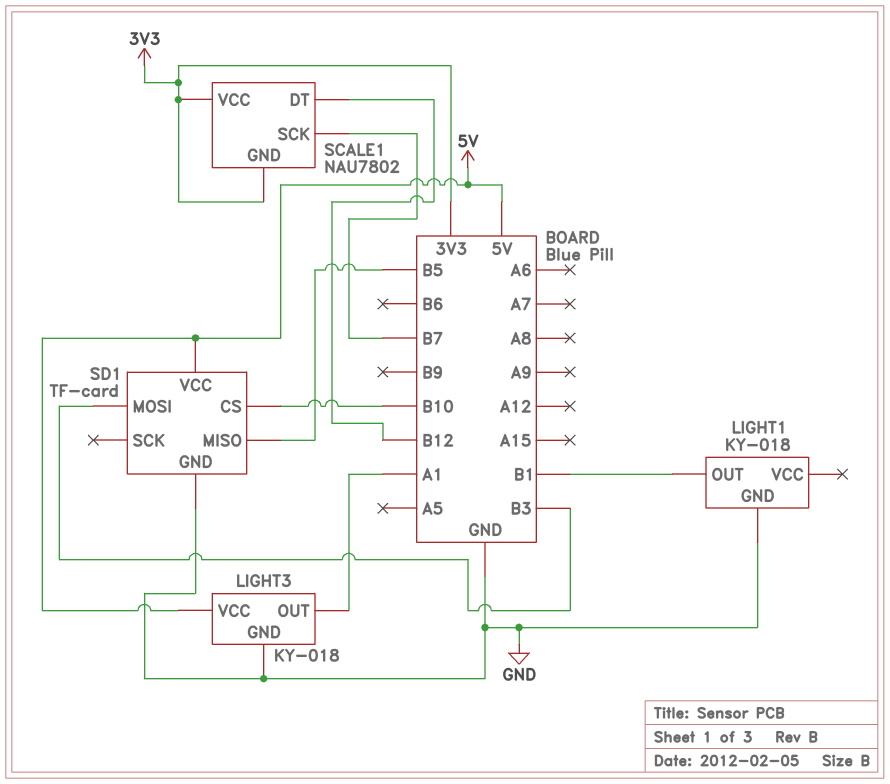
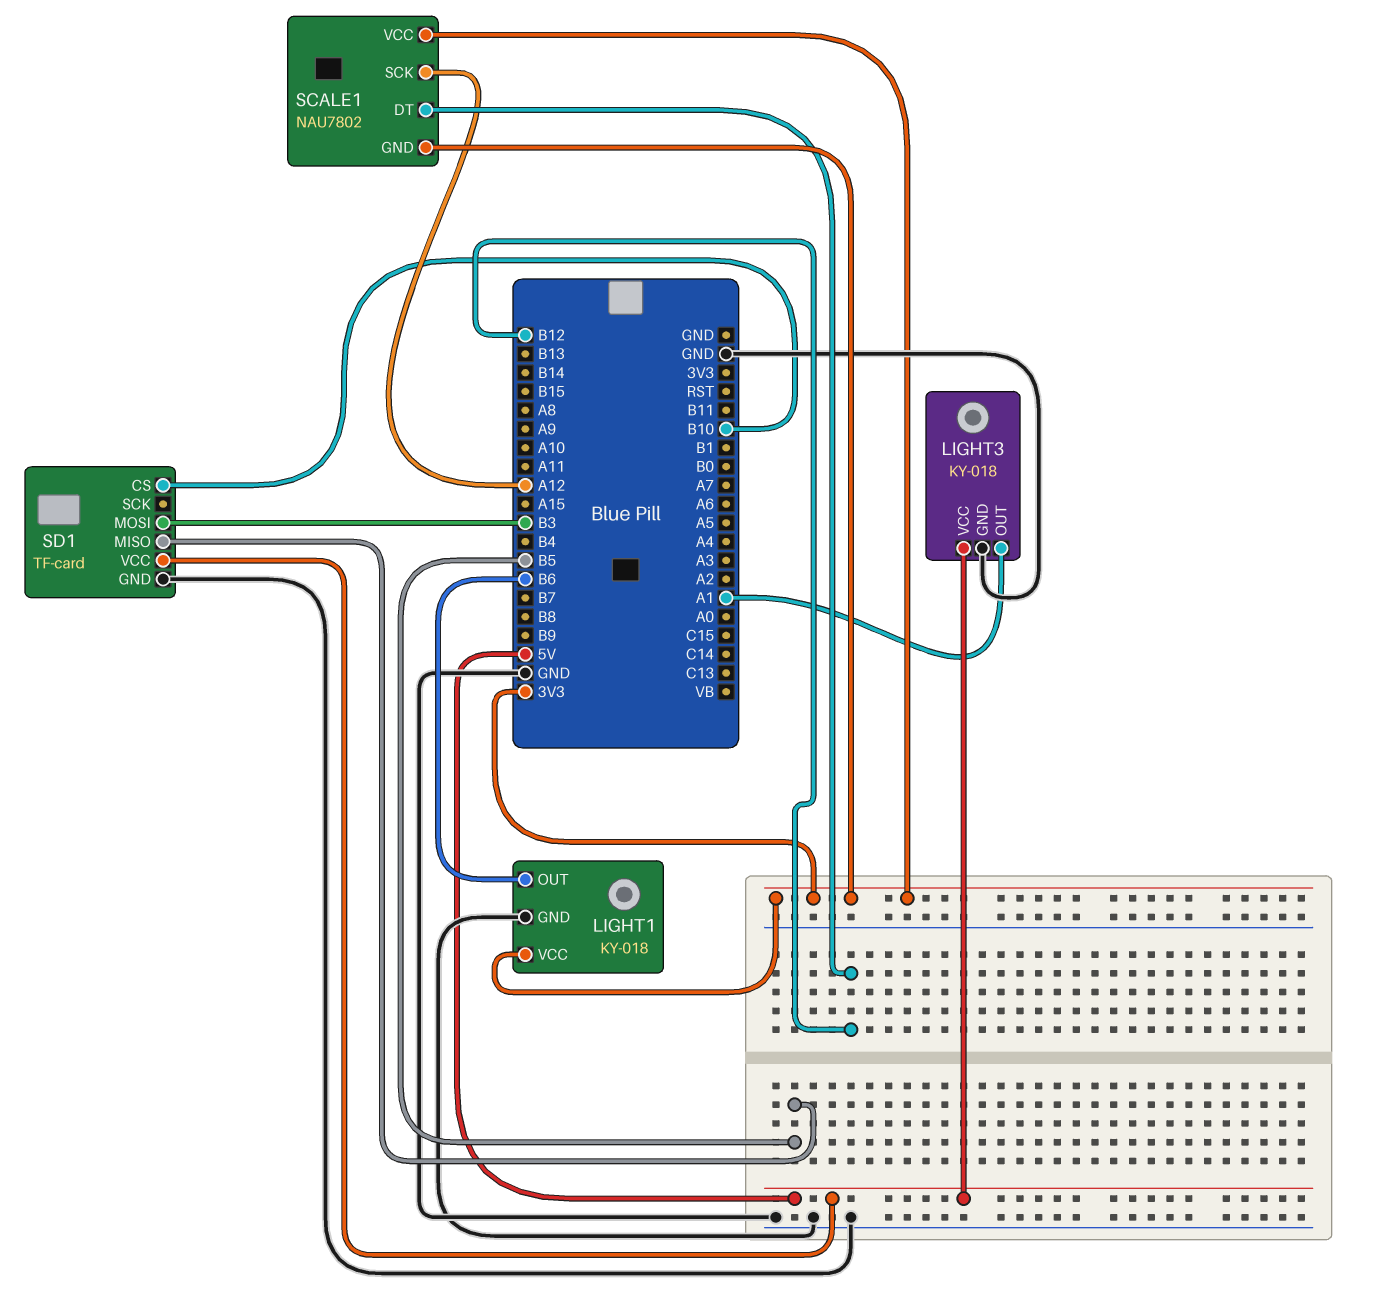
LIGHT1 pin OUT: B1 -> B6
LIGHT1 pin VCC: none -> 3V3
SCALE1 pin SCK: B7 -> A12

